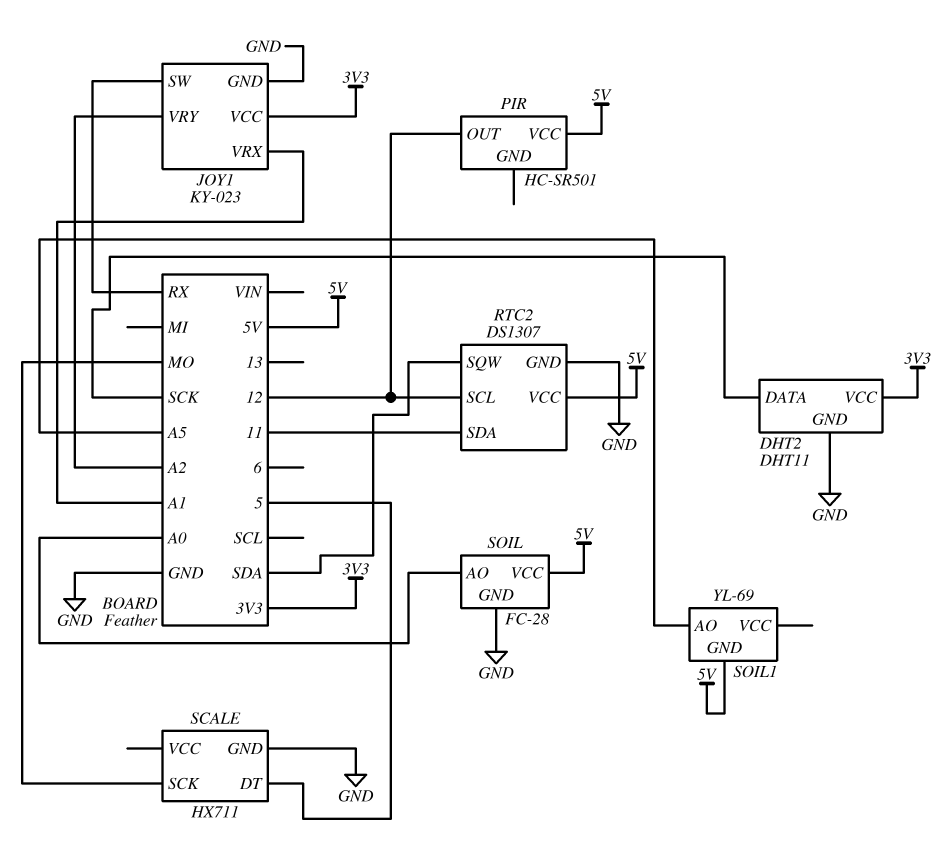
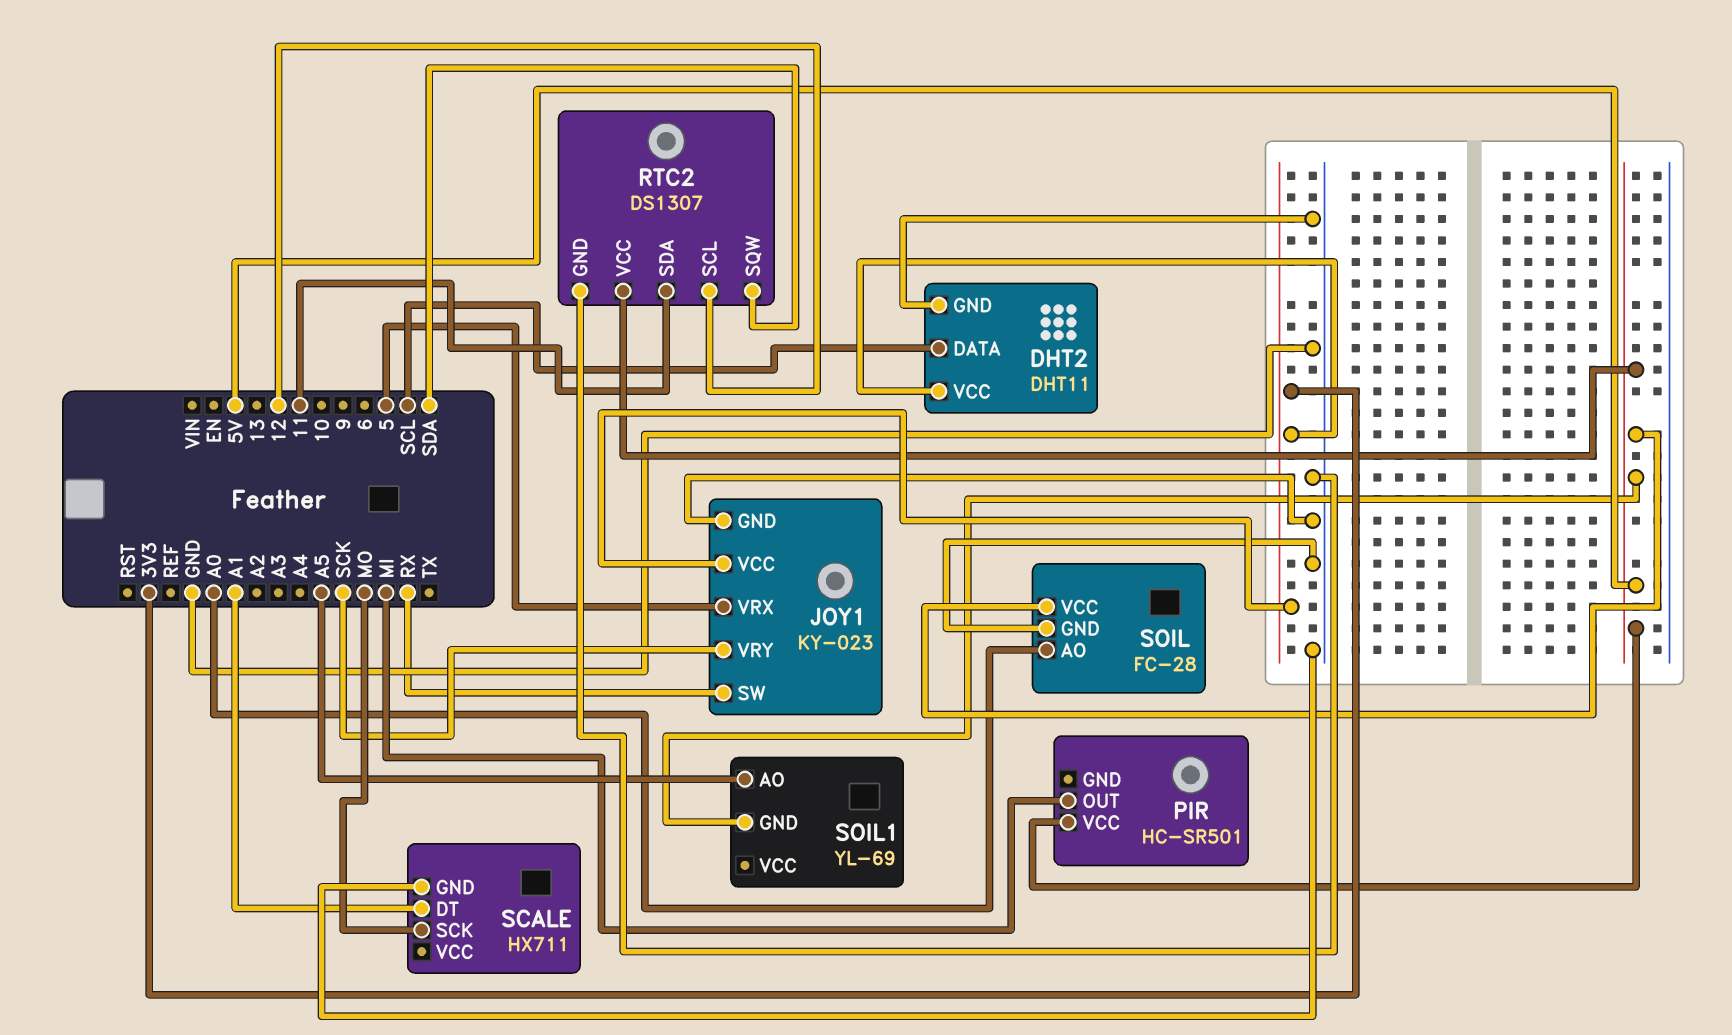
DHT2 pin DATA: SCK -> SCL
JOY1 pin VRX: A1 -> 5
JOY1 pin VRY: A2 -> SCK
PIR pin OUT: 12 -> MI
SCALE pin DT: 5 -> A1

